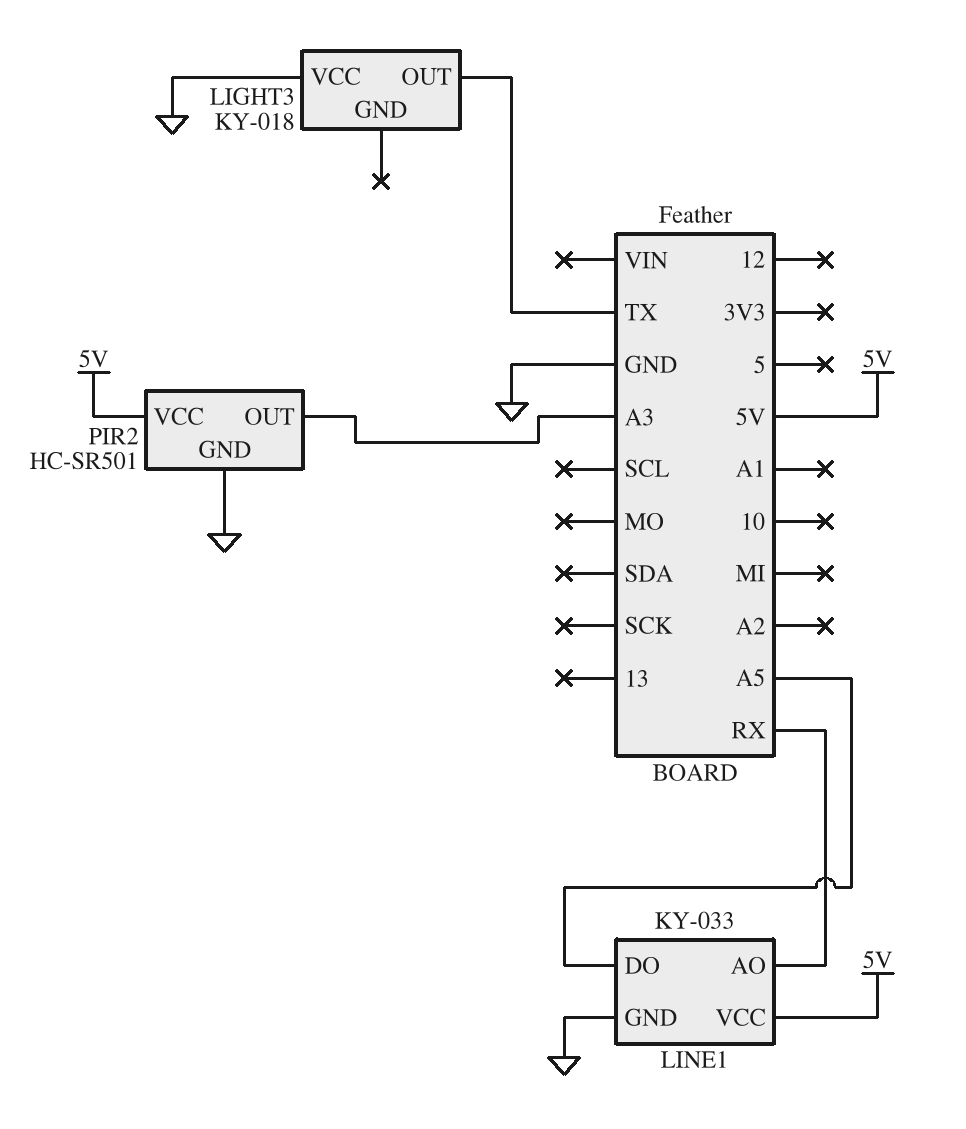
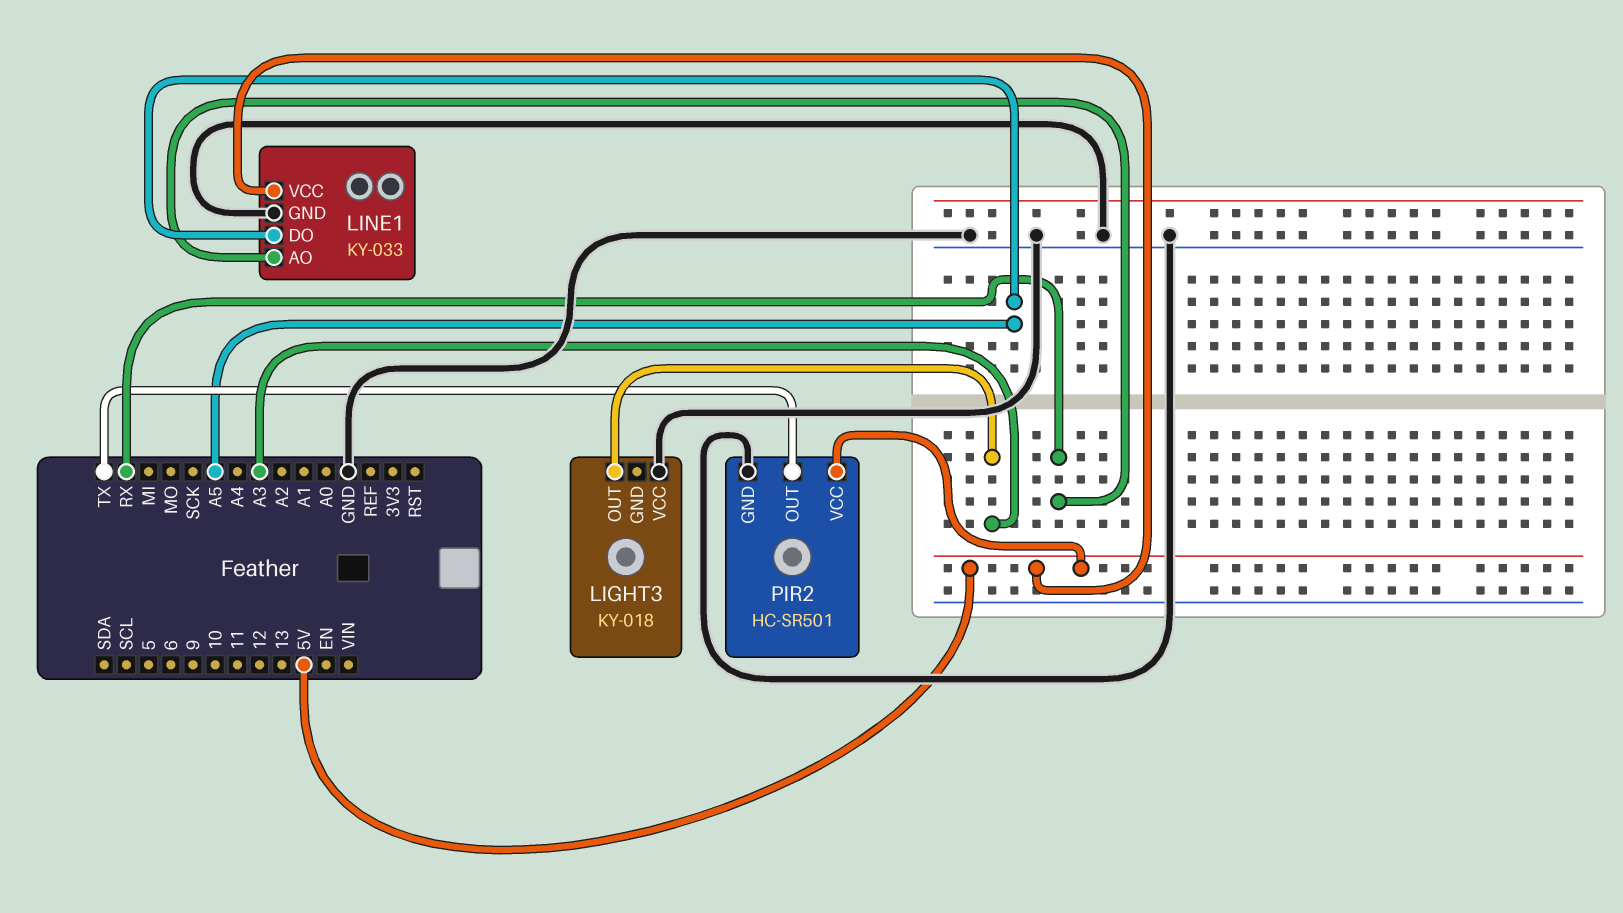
LIGHT3 pin OUT: TX -> A3
PIR2 pin OUT: A3 -> TX

